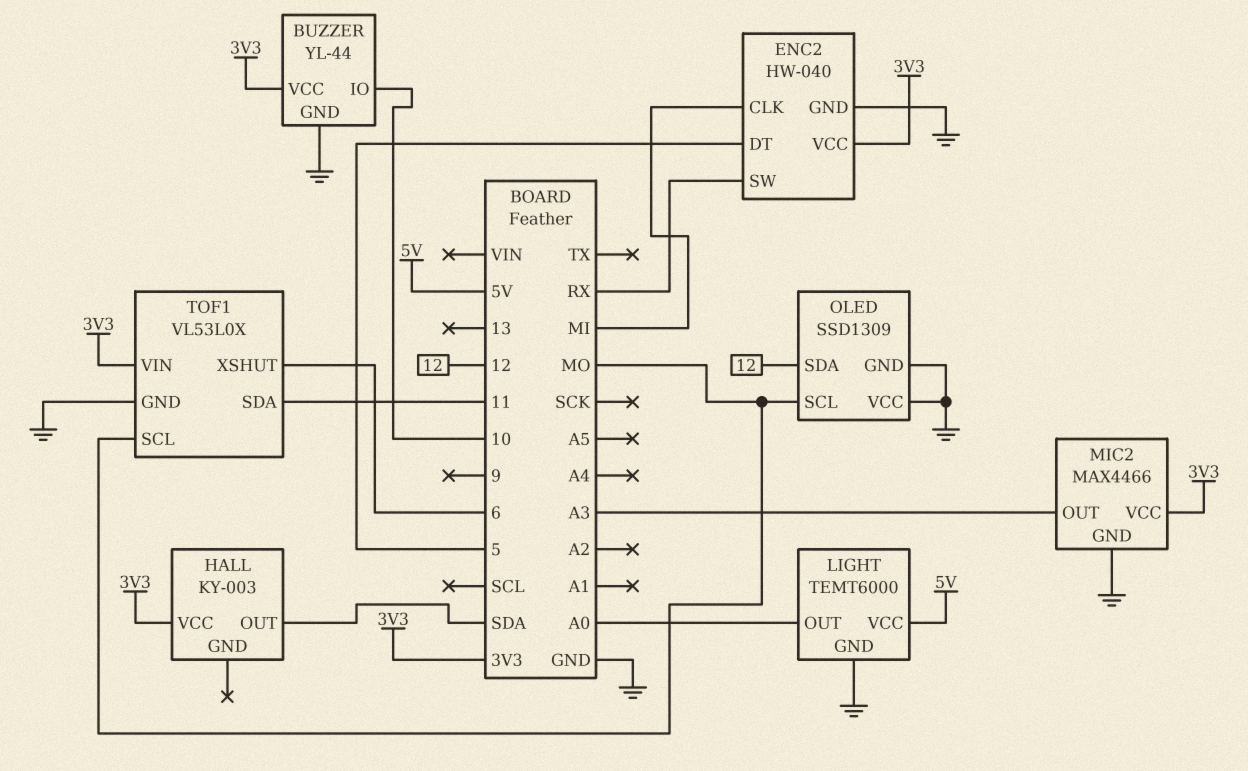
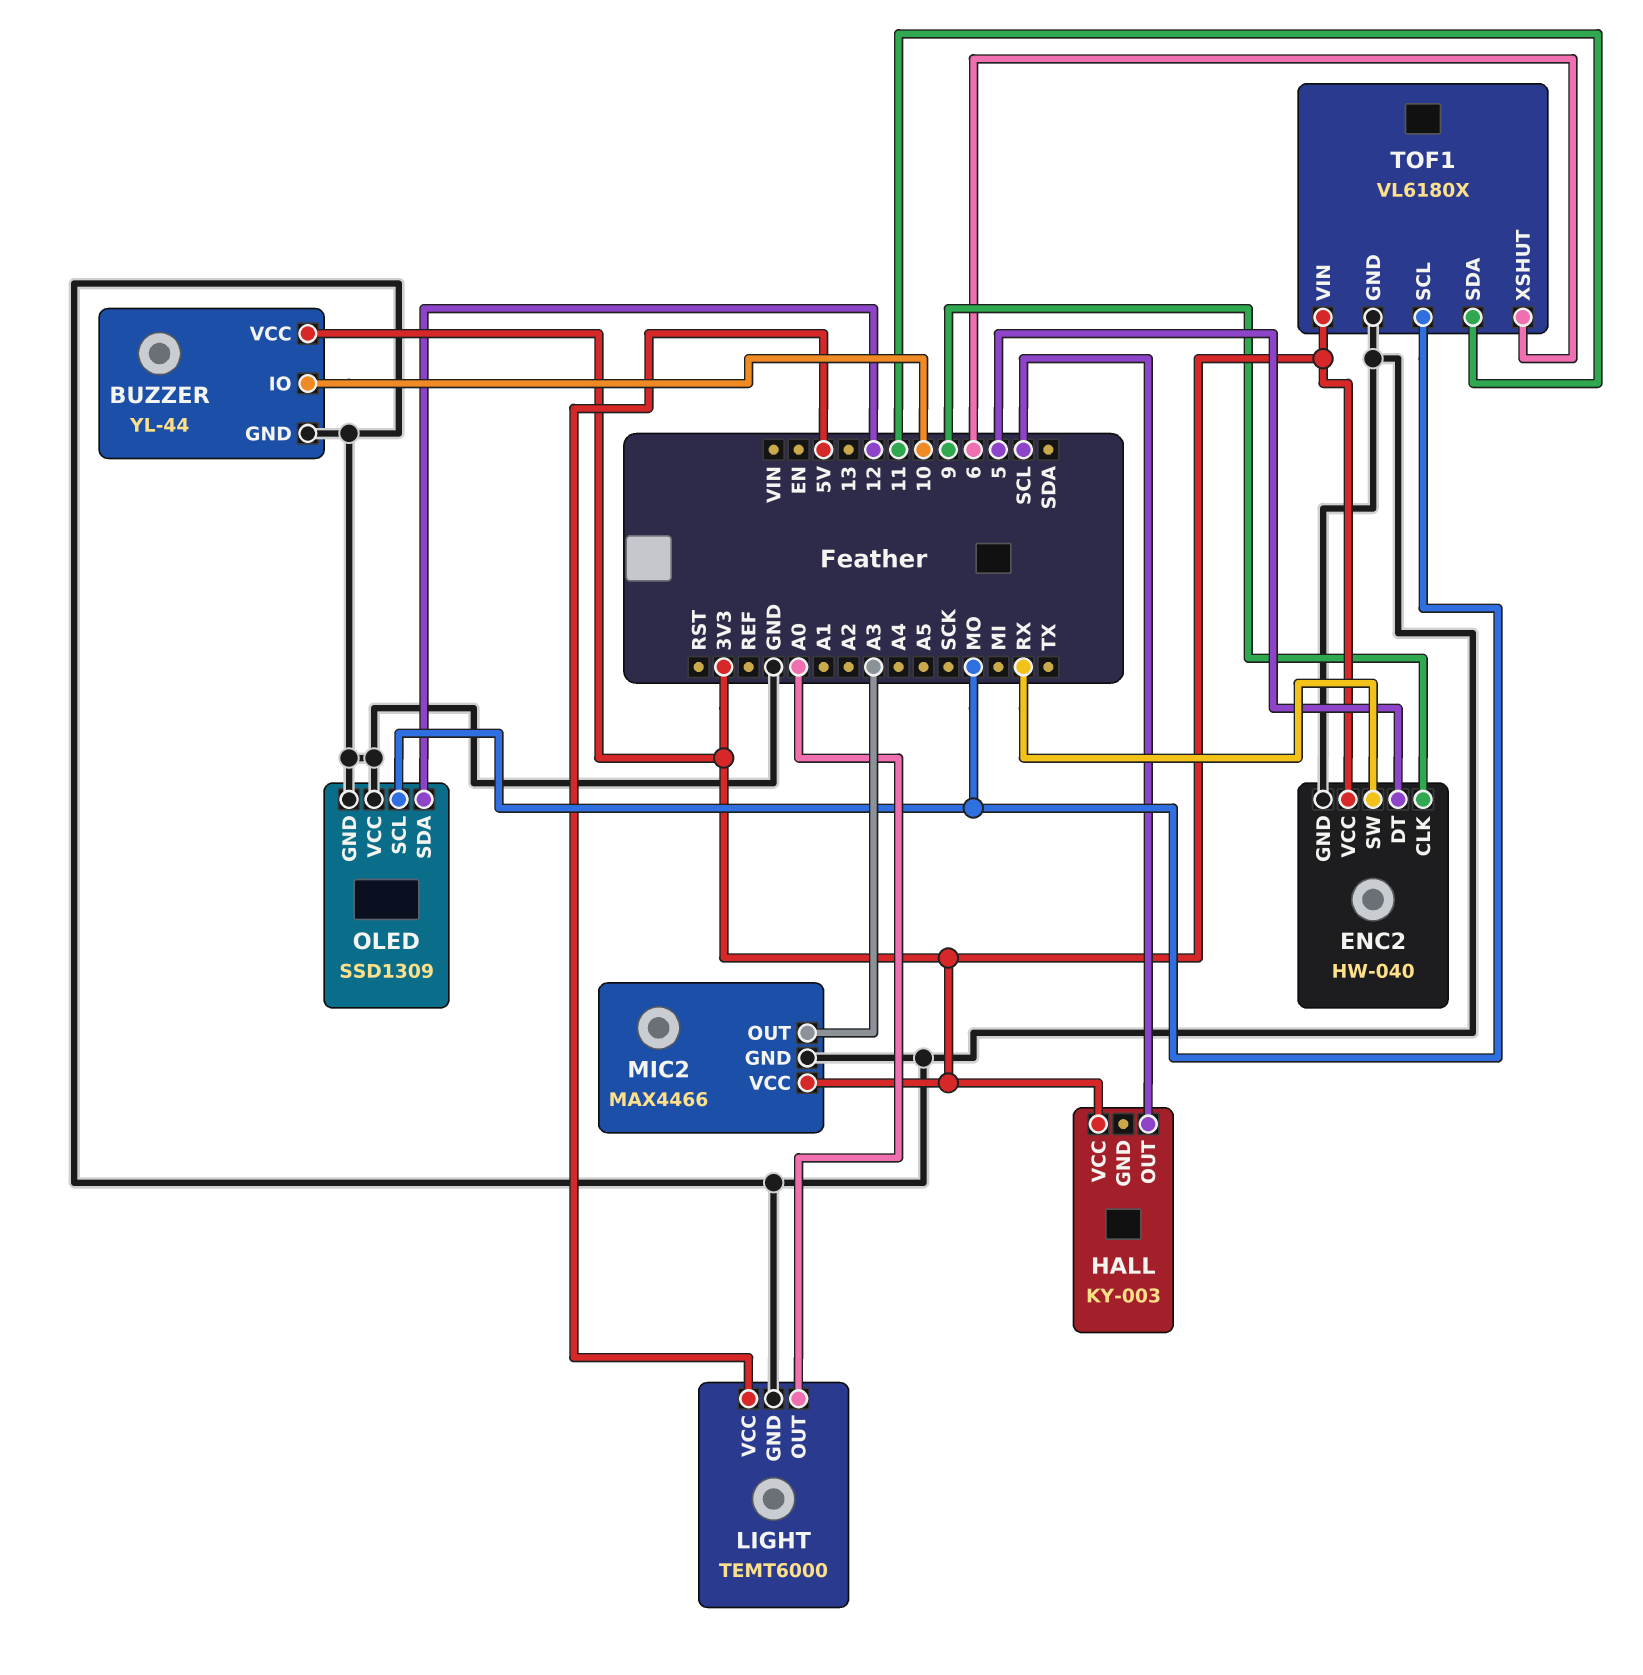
ENC2 pin CLK: MI -> 9
HALL pin OUT: SDA -> SCL
TOF1: VL53L0X -> VL6180X

